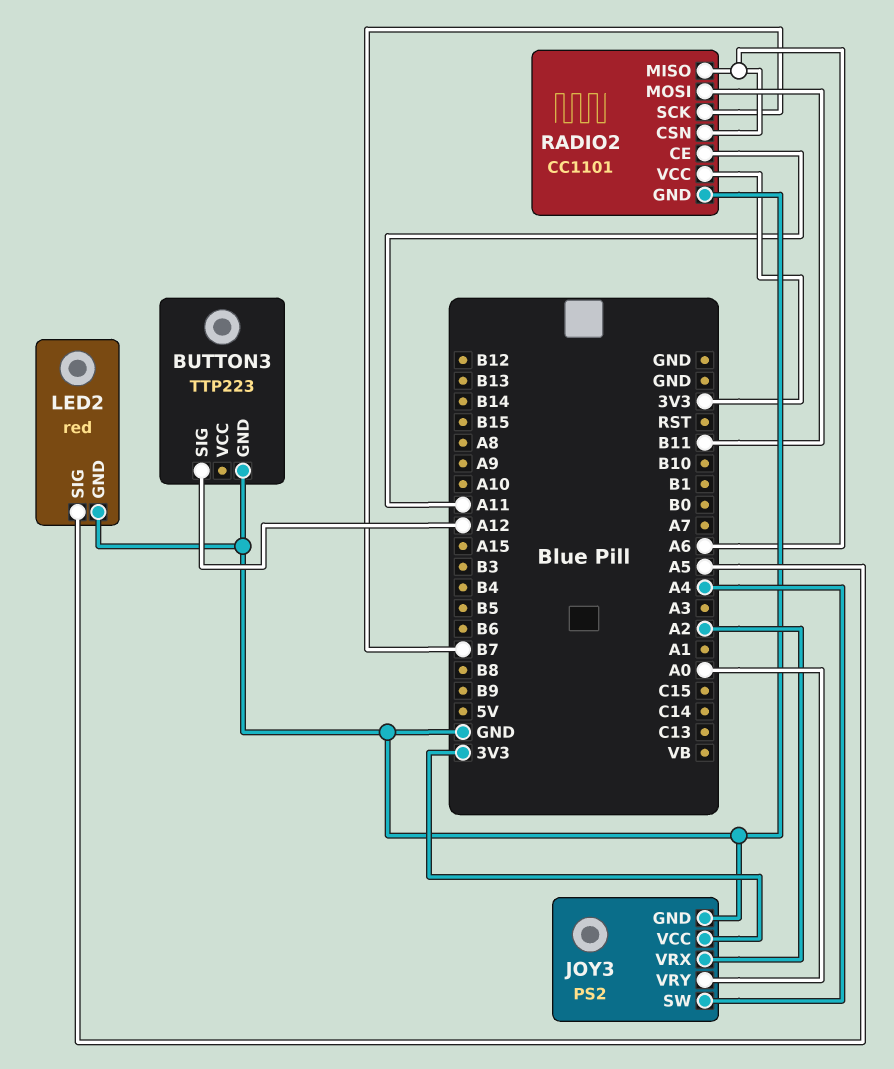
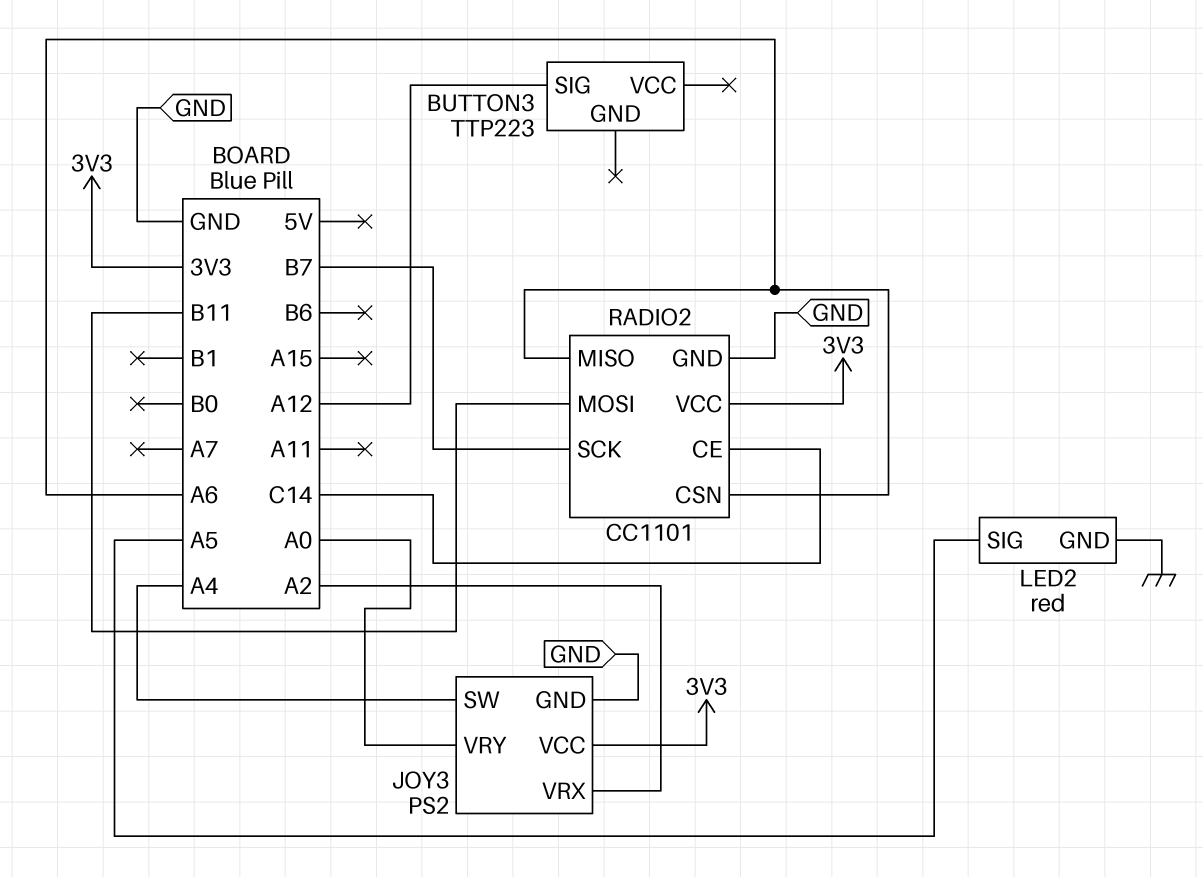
BUTTON3 pin GND: GND -> none
RADIO2 pin CE: A11 -> C14

